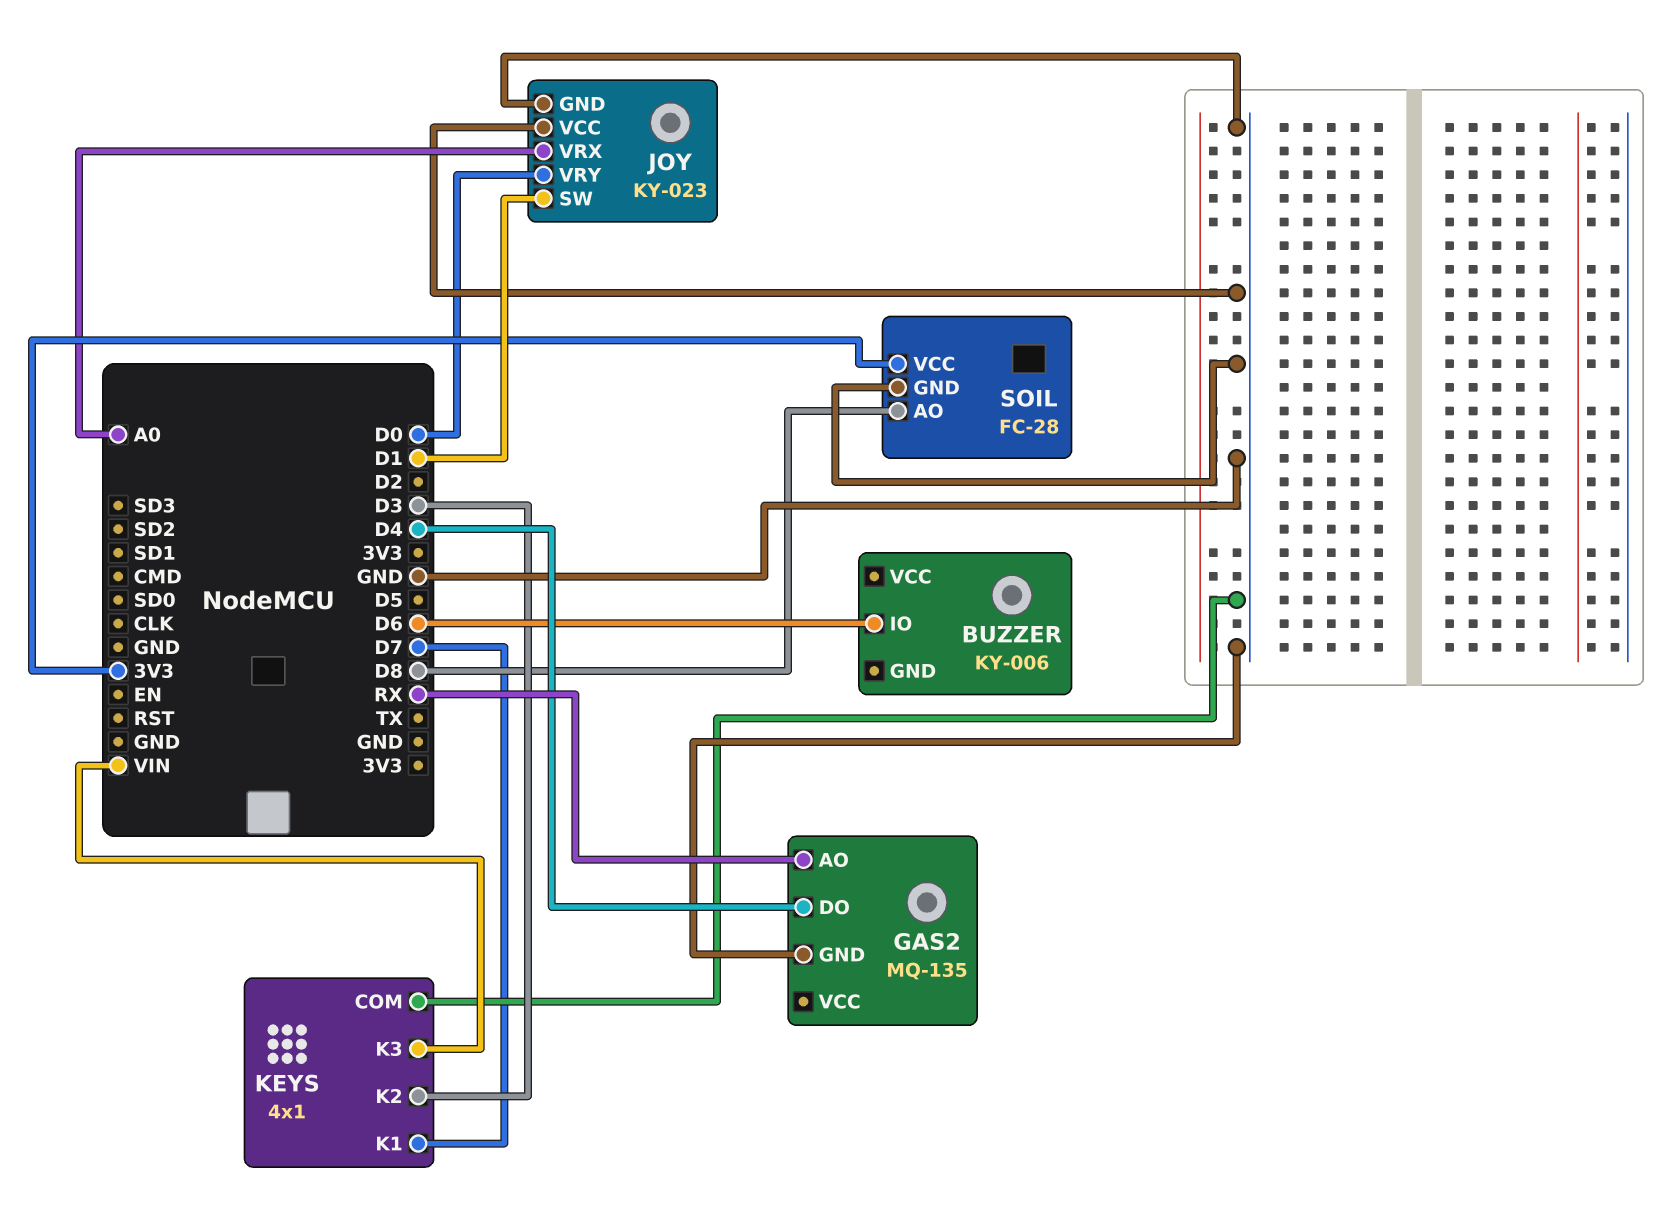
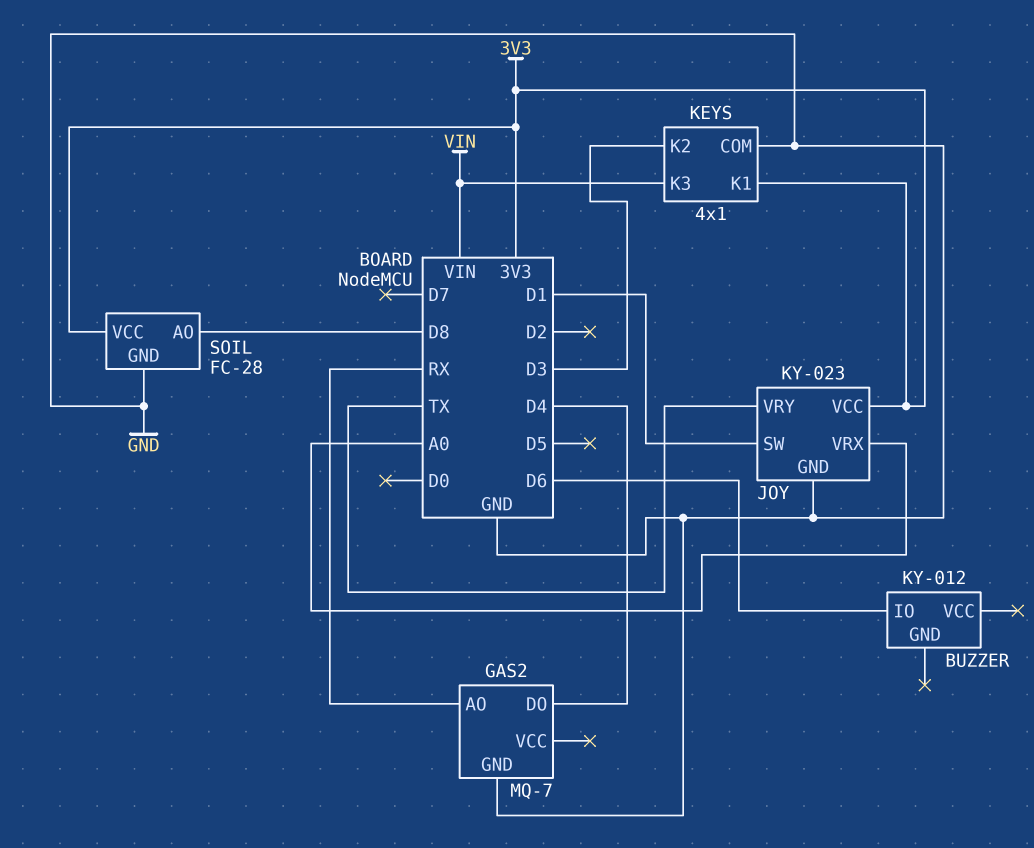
BUZZER: KY-006 -> KY-012
GAS2: MQ-135 -> MQ-7
JOY pin VCC: GND -> 3V3
JOY pin VRY: D0 -> TX
KEYS pin K1: D7 -> 3V3

